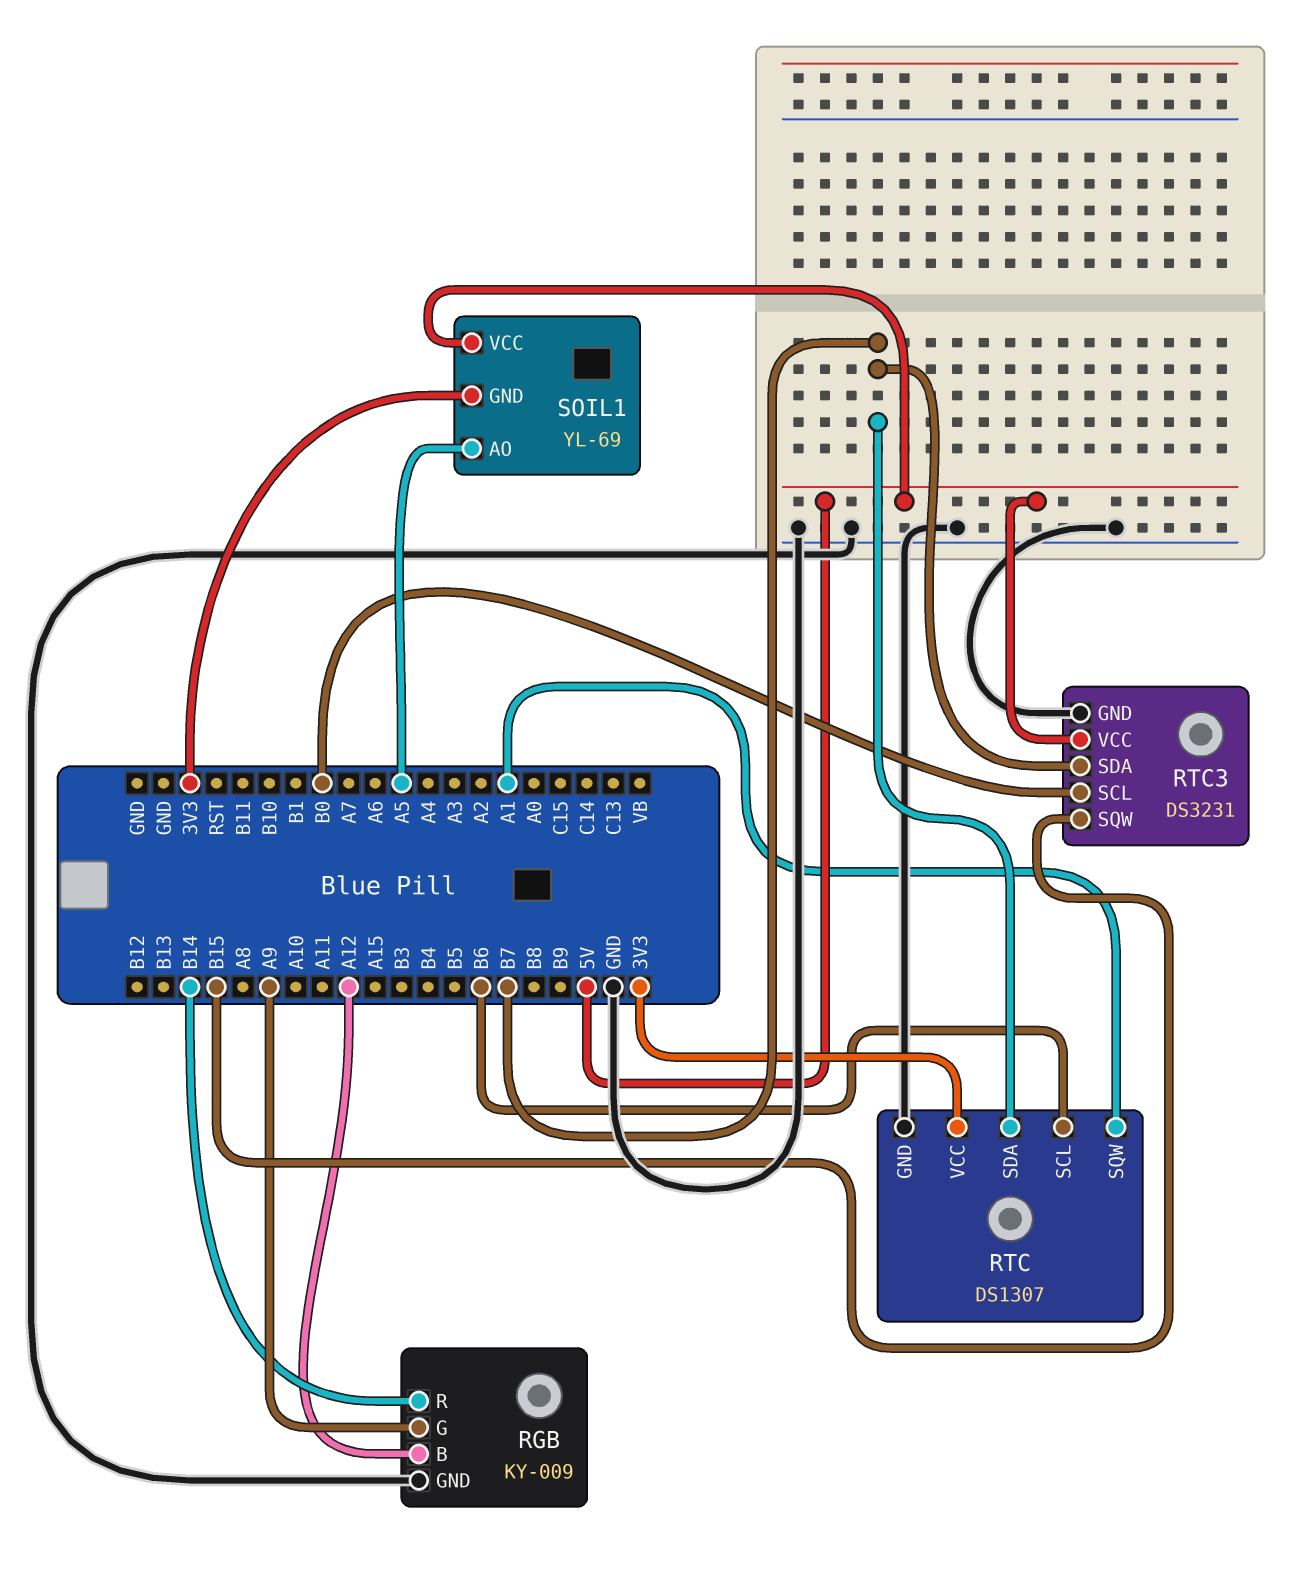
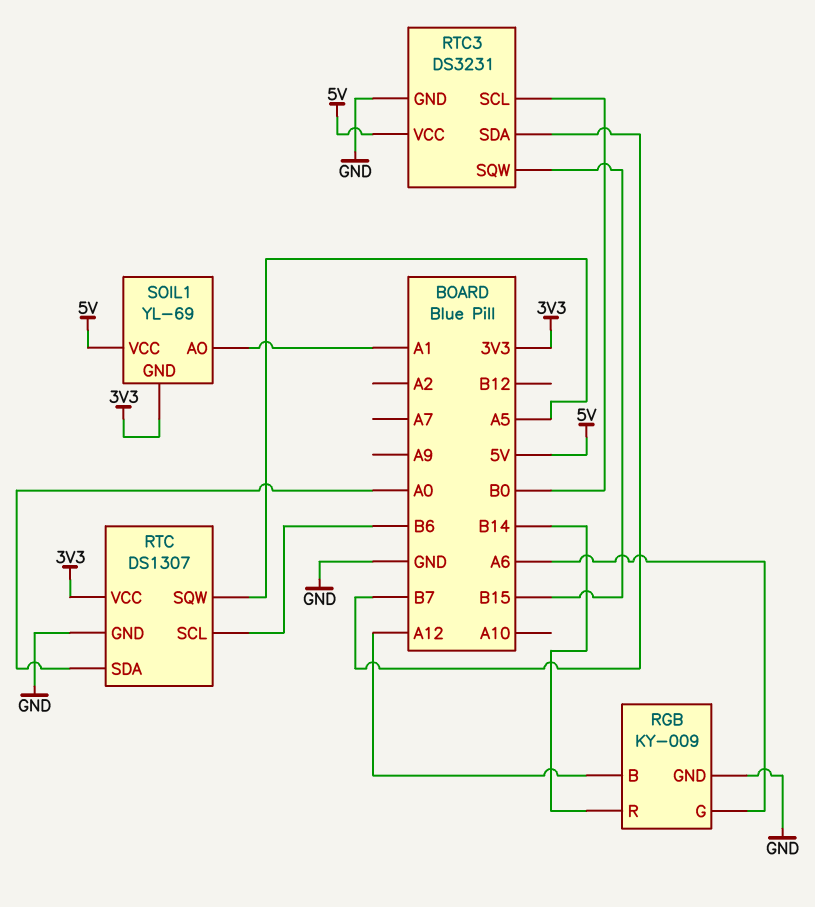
RGB pin G: A9 -> A6
RTC pin SDA: B7 -> A0
RTC pin SQW: A1 -> A5
SOIL1 pin AO: A5 -> A1

